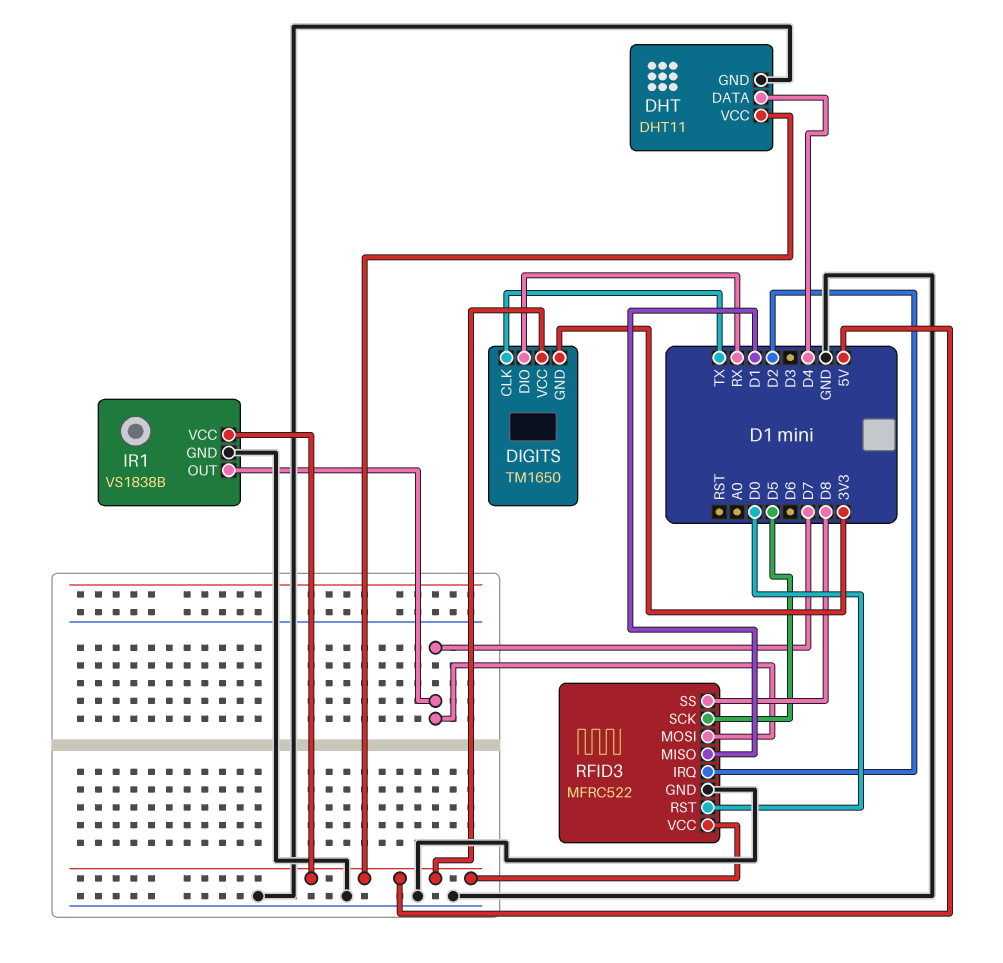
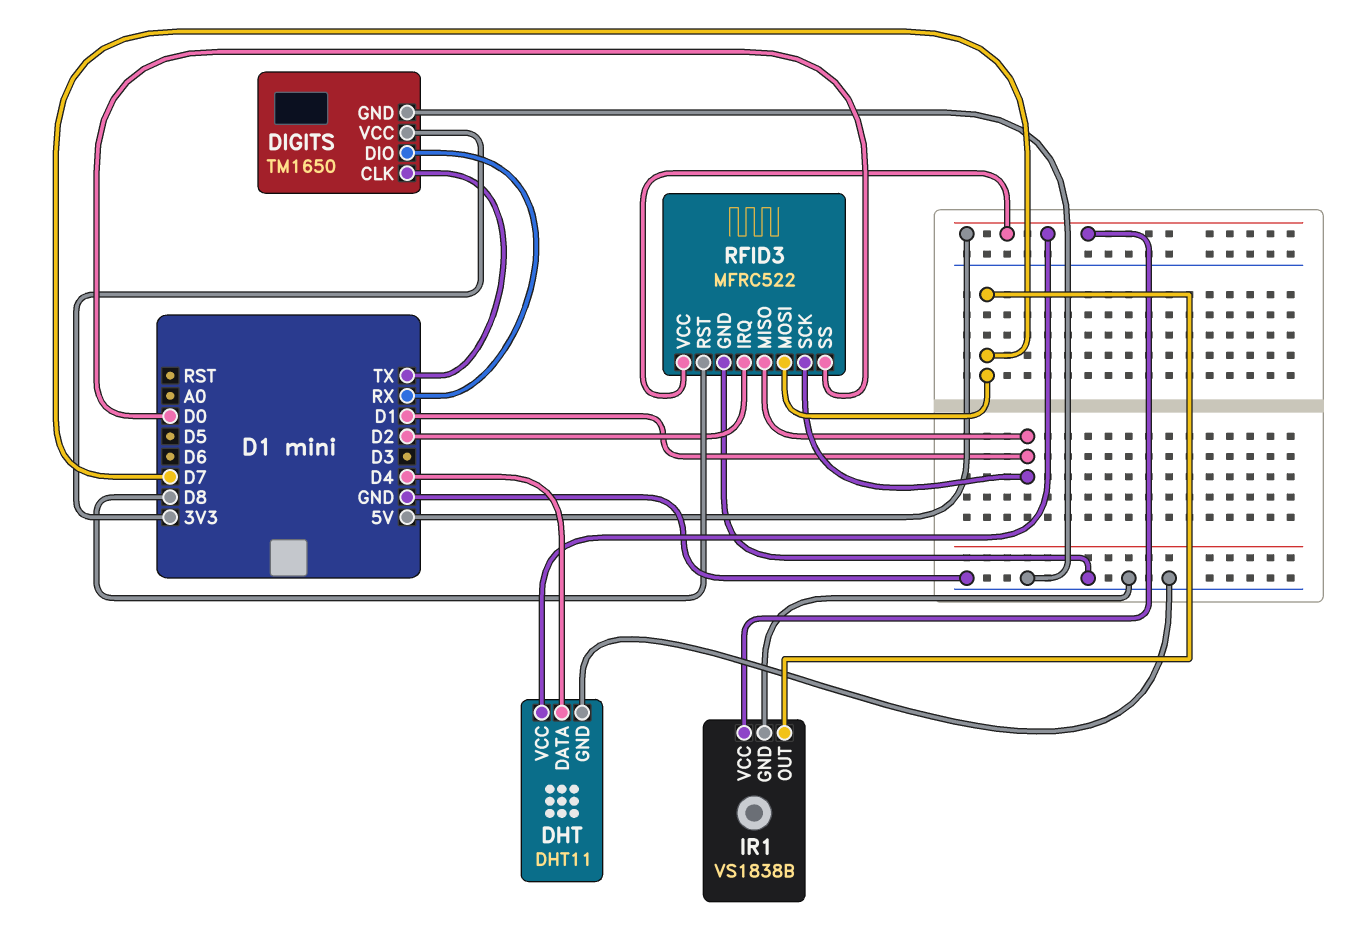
DIGITS pin GND: 3V3 -> GND
DIGITS pin VCC: 5V -> 3V3
RFID3 pin RST: D0 -> D8
RFID3 pin SCK: D5 -> D1
RFID3 pin SS: D8 -> D0

